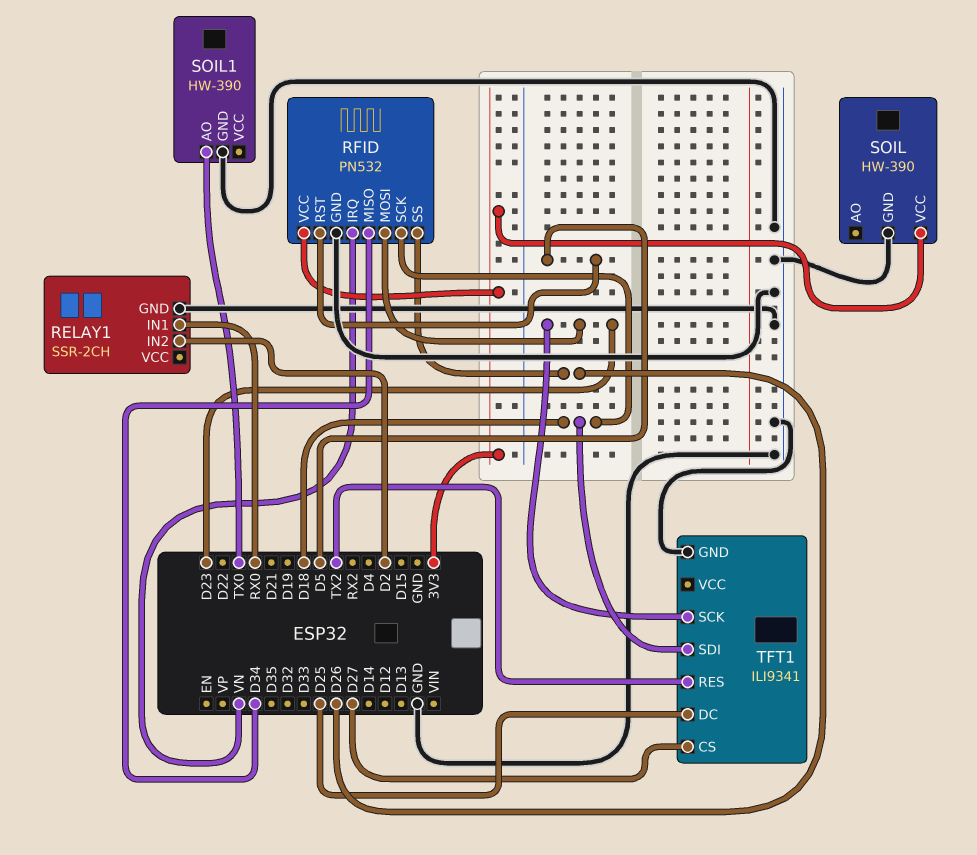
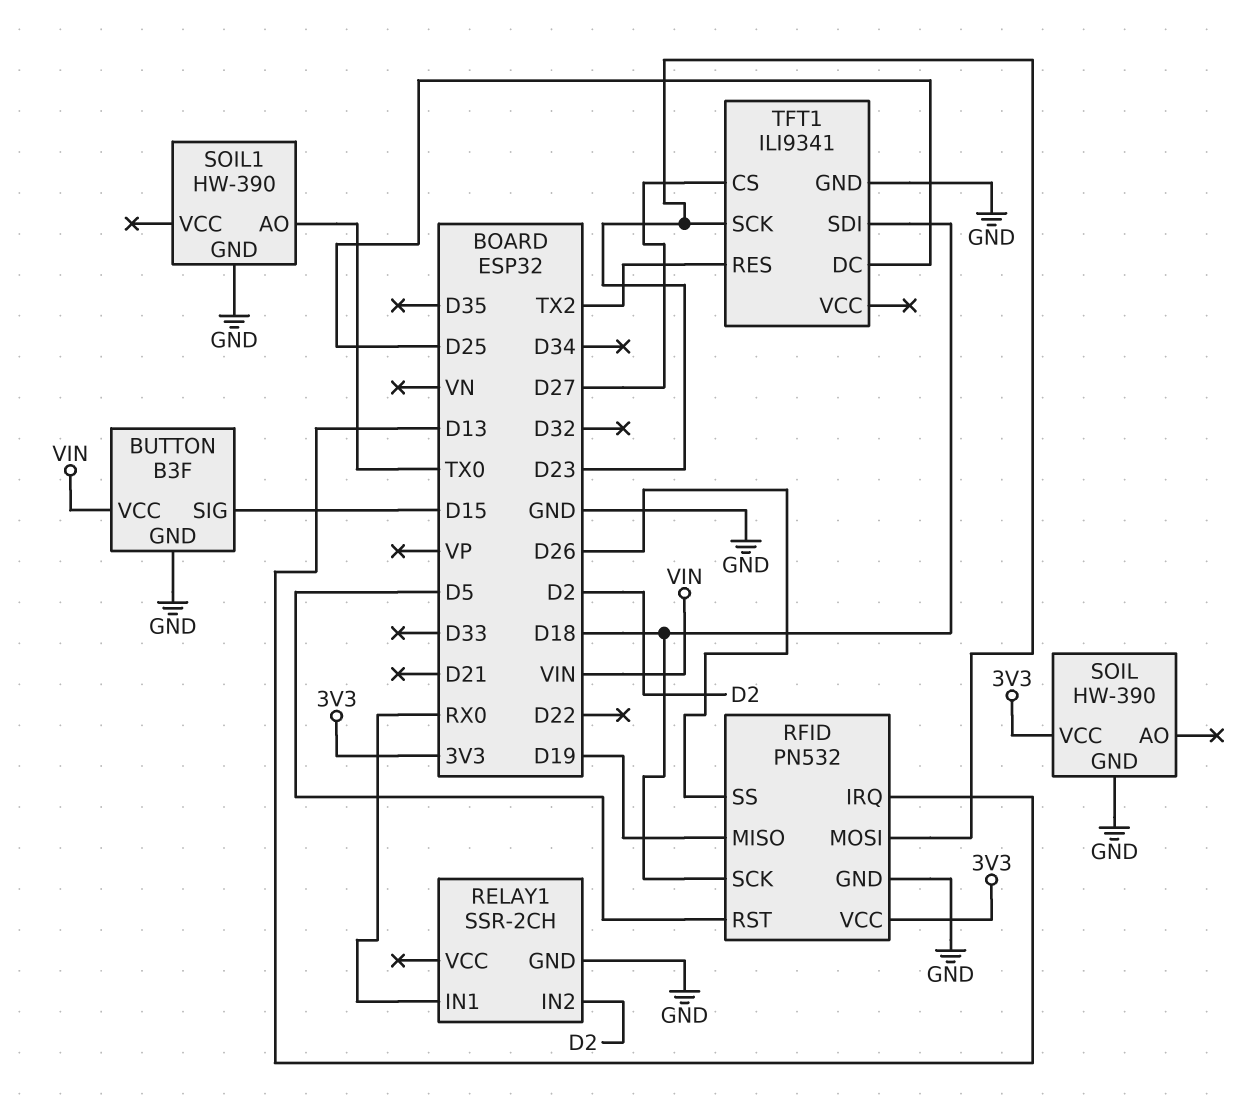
BUTTON: none -> B3F
BUTTON pin GND: none -> GND
BUTTON pin SIG: none -> D15
BUTTON pin VCC: none -> VIN
RFID pin IRQ: VN -> D13
RFID pin MISO: D34 -> D19

